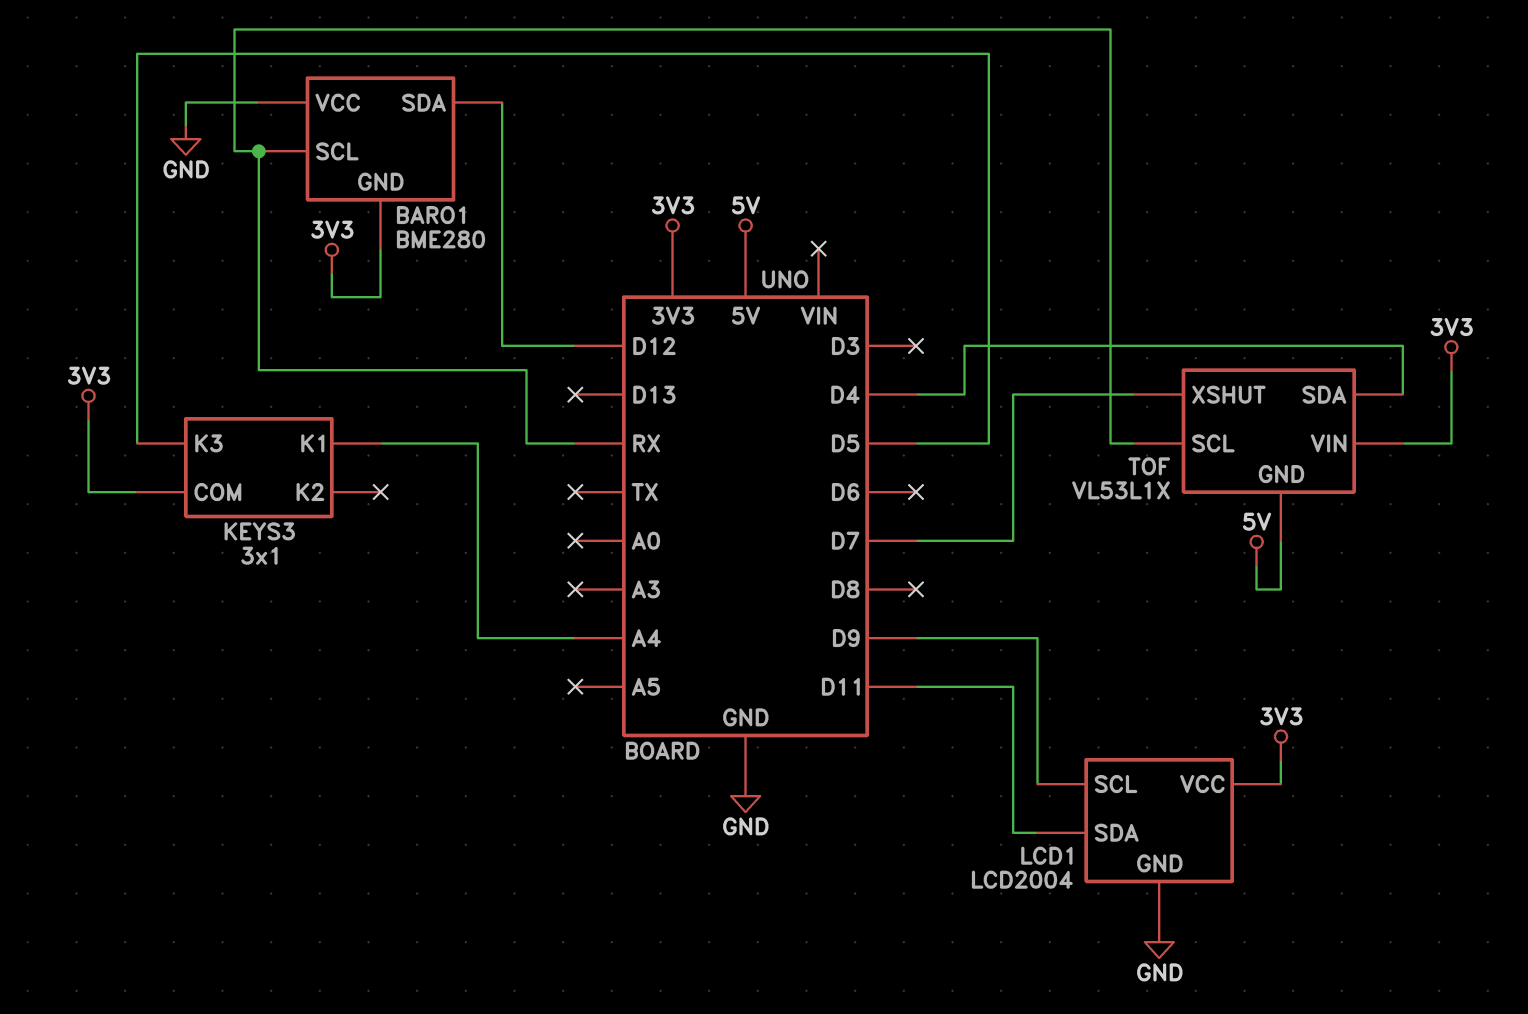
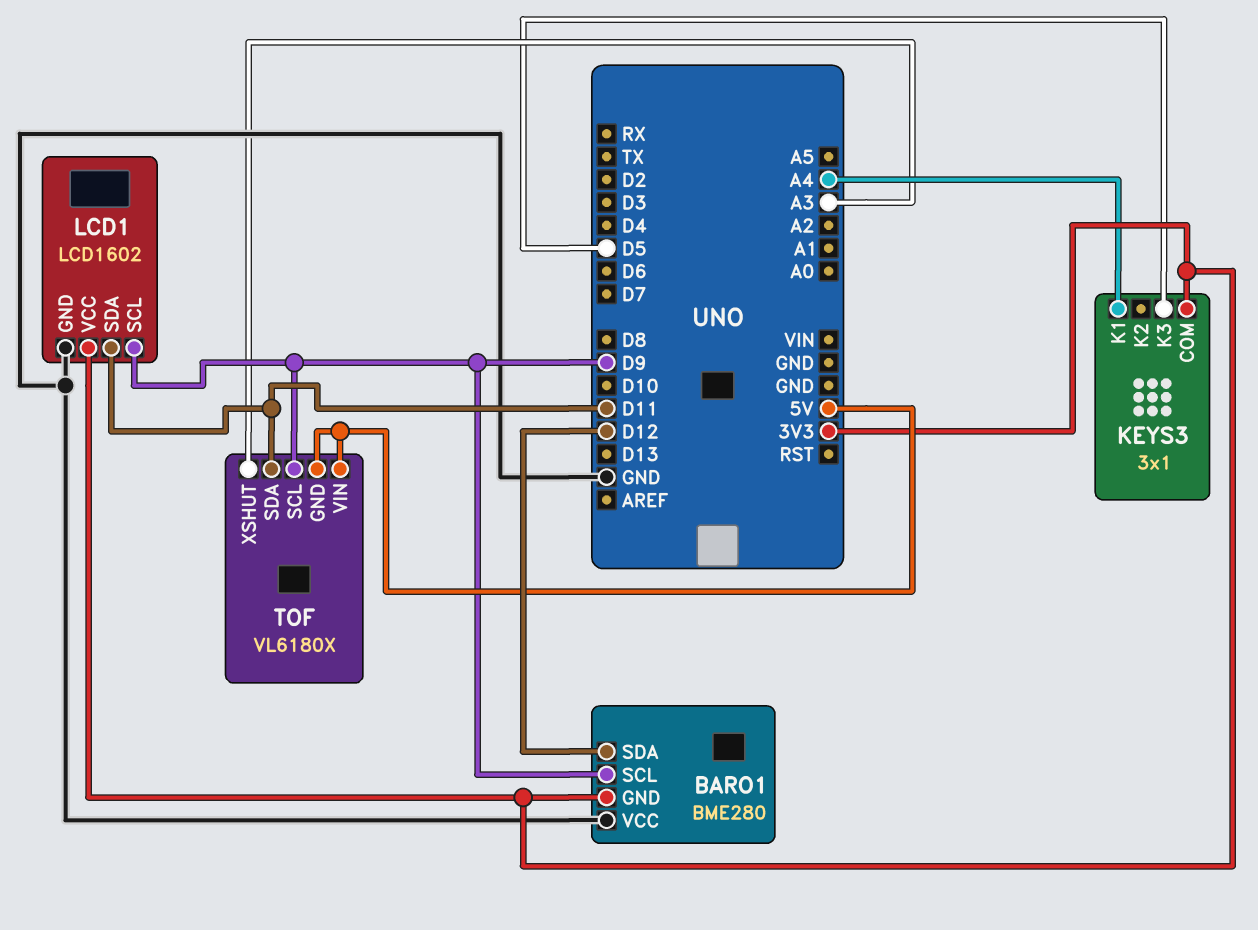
BARO1 pin SCL: RX -> D9
LCD1: LCD2004 -> LCD1602
TOF: VL53L1X -> VL6180X
TOF pin SCL: RX -> D9
TOF pin SDA: D4 -> D11
TOF pin VIN: 3V3 -> 5V
TOF pin XSHUT: D7 -> A3

